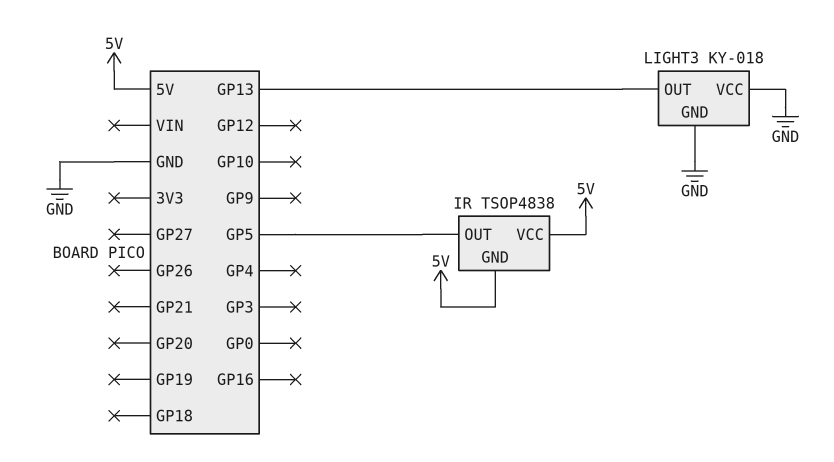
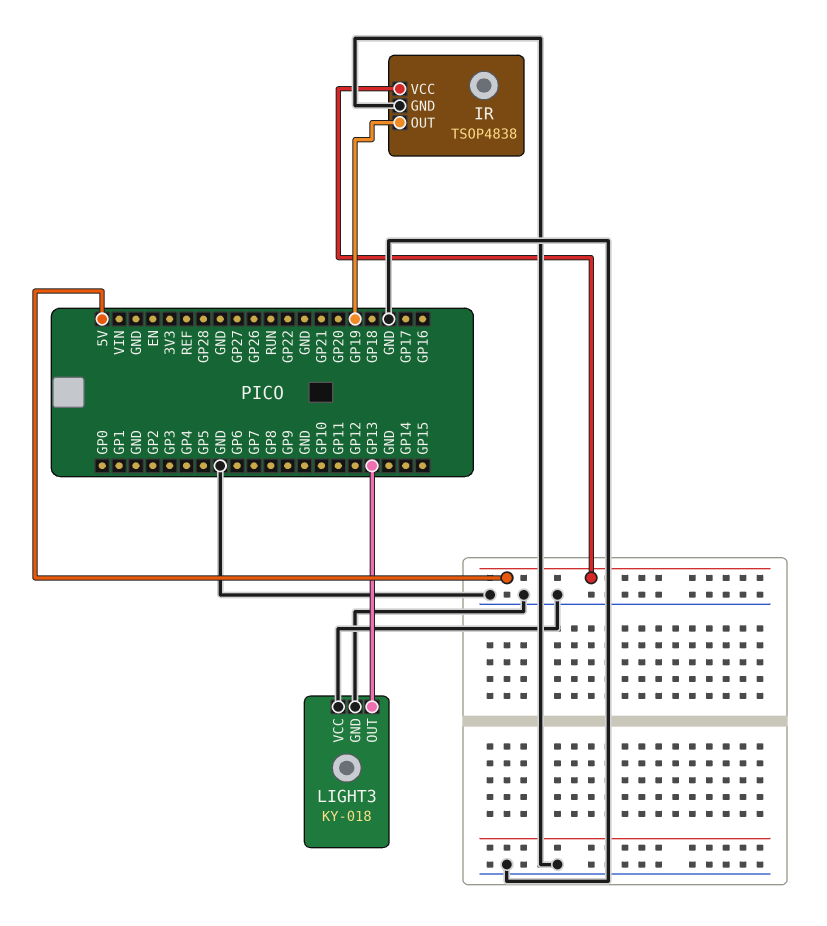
IR pin GND: 5V -> GND
IR pin OUT: GP5 -> GP19

